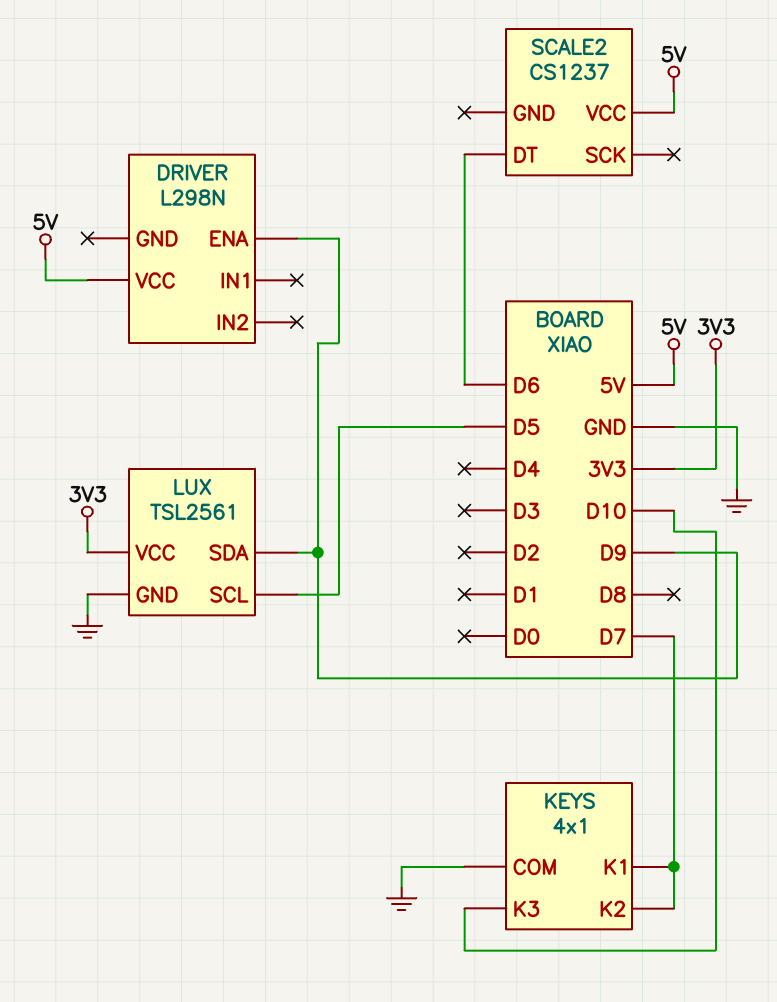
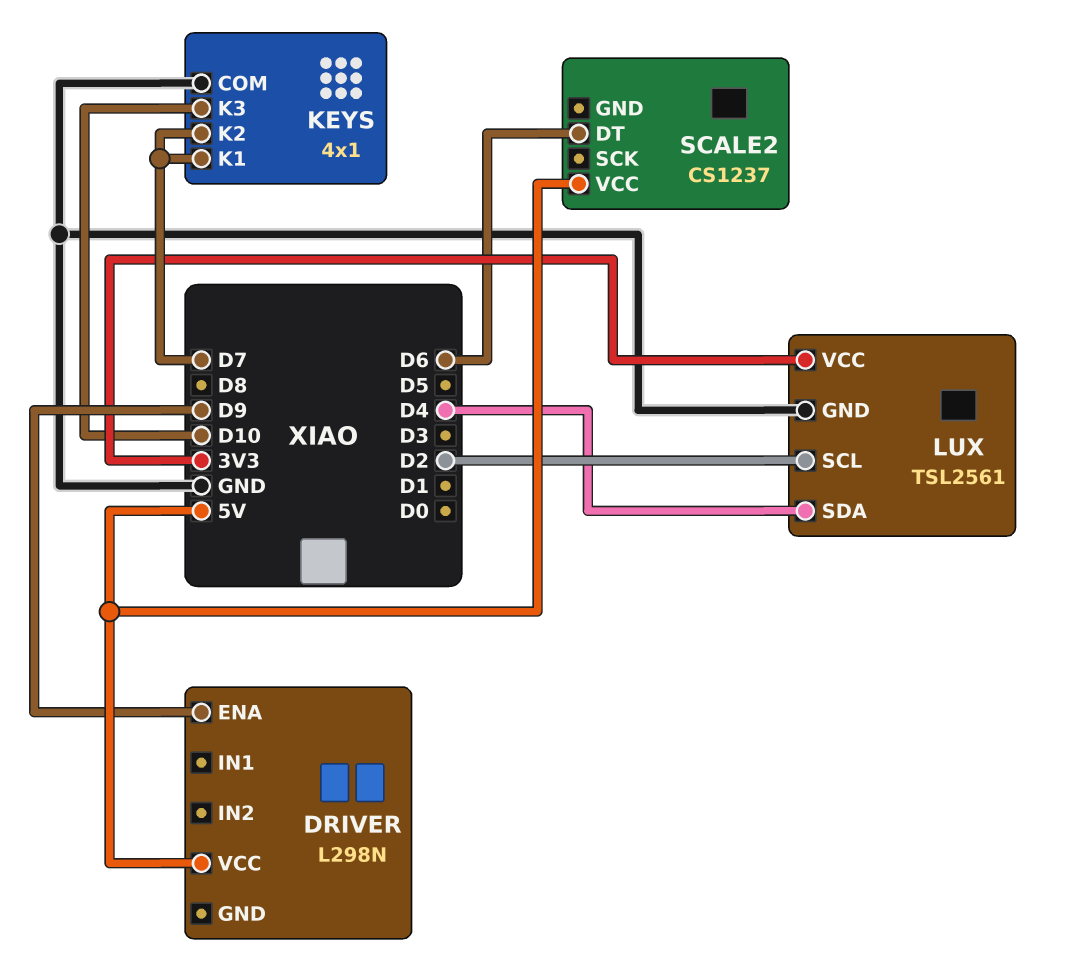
LUX pin SCL: D5 -> D2
LUX pin SDA: D9 -> D4

